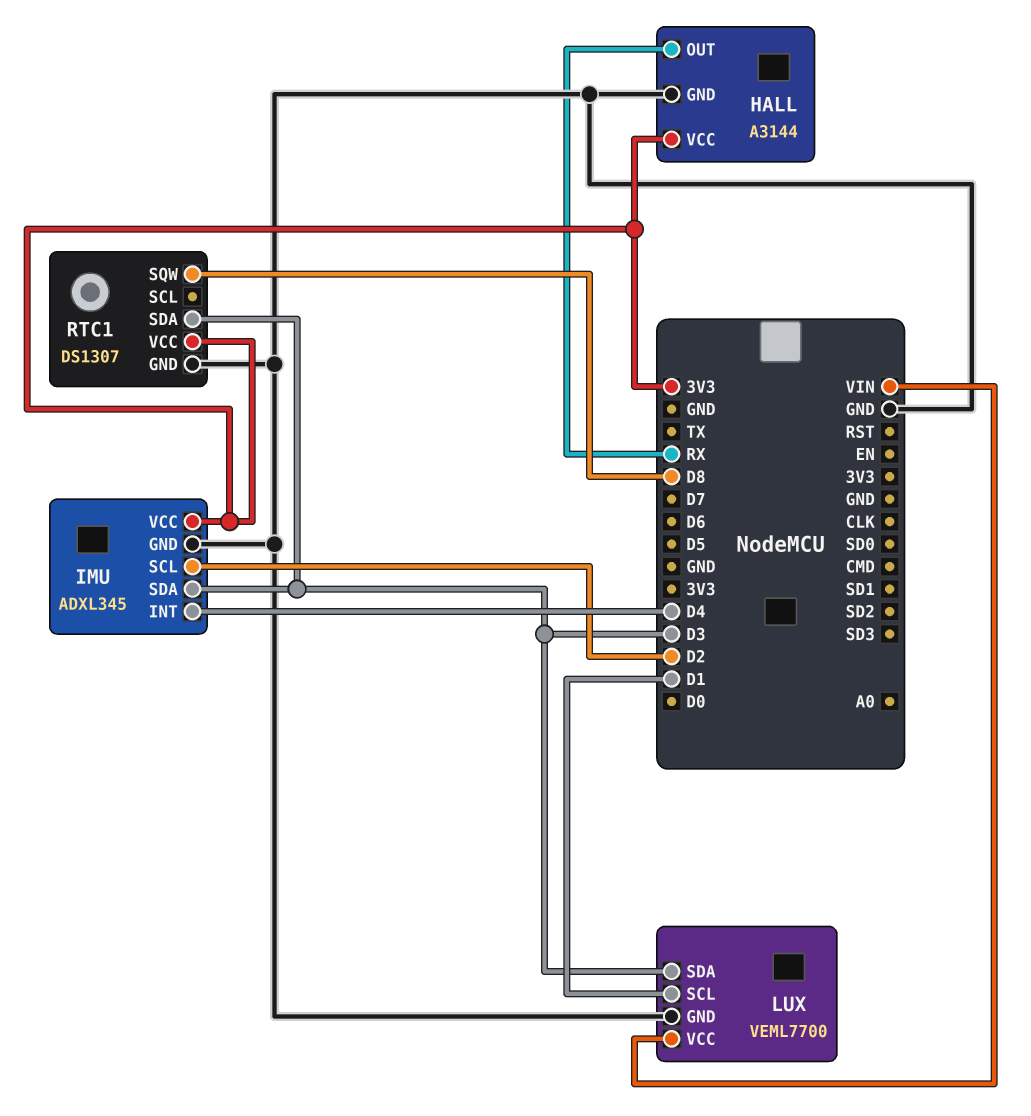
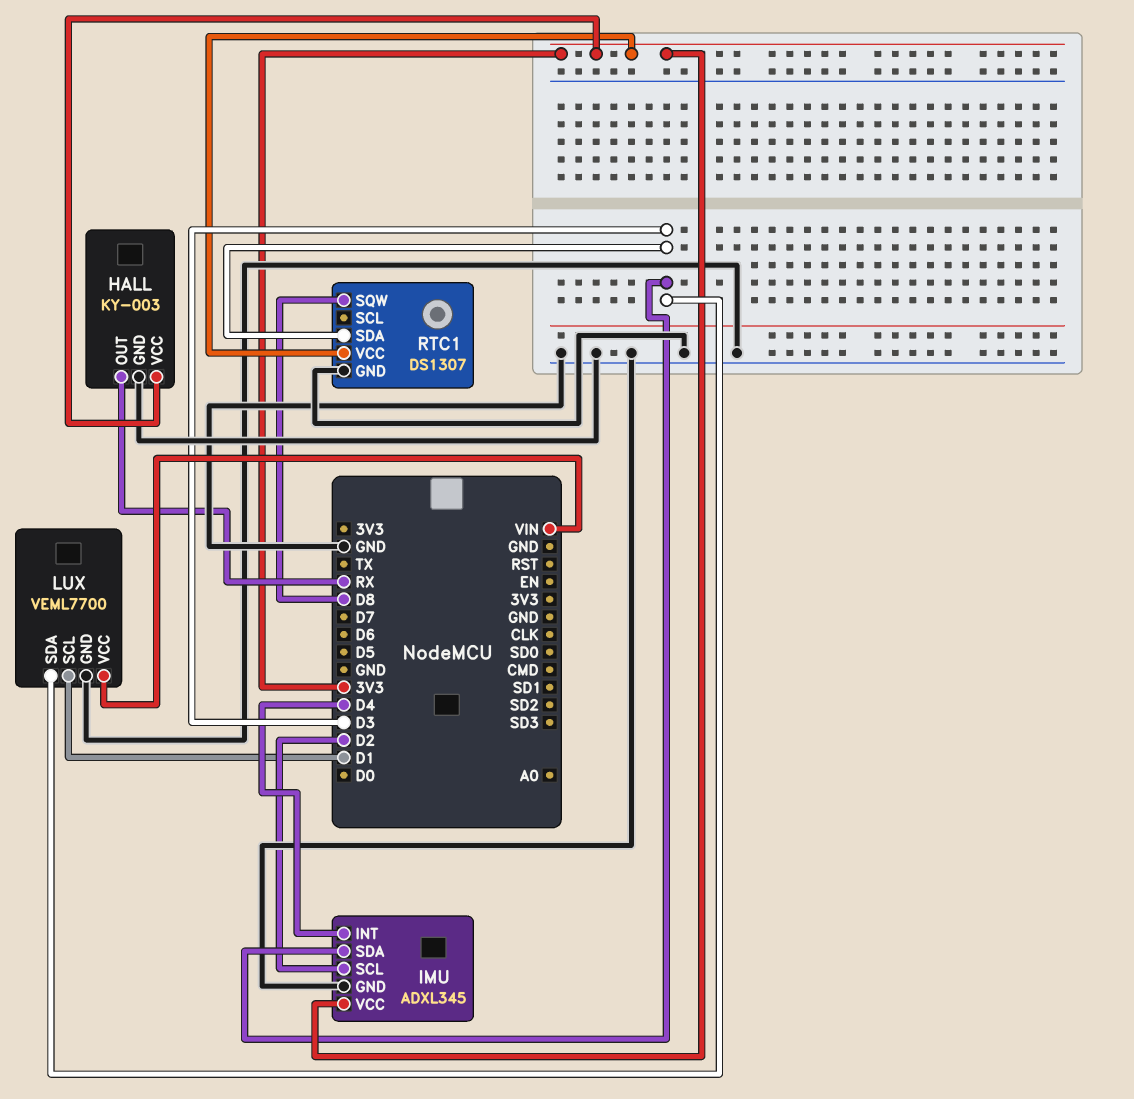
HALL: A3144 -> KY-003

